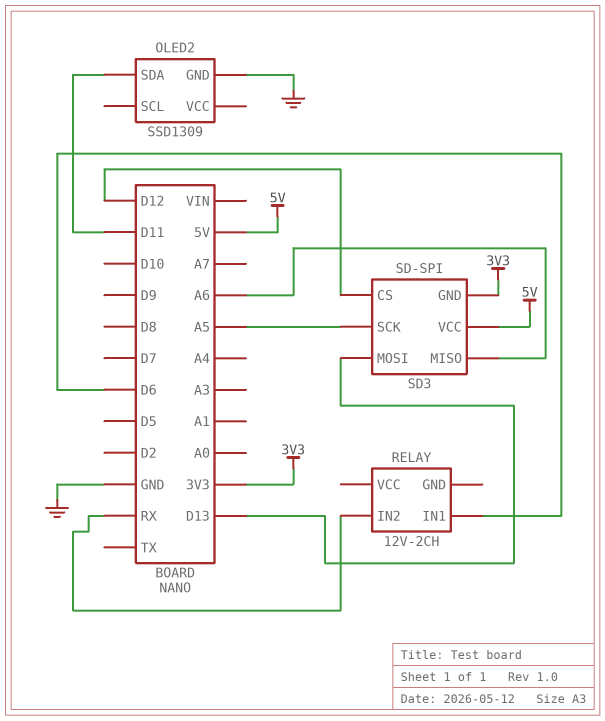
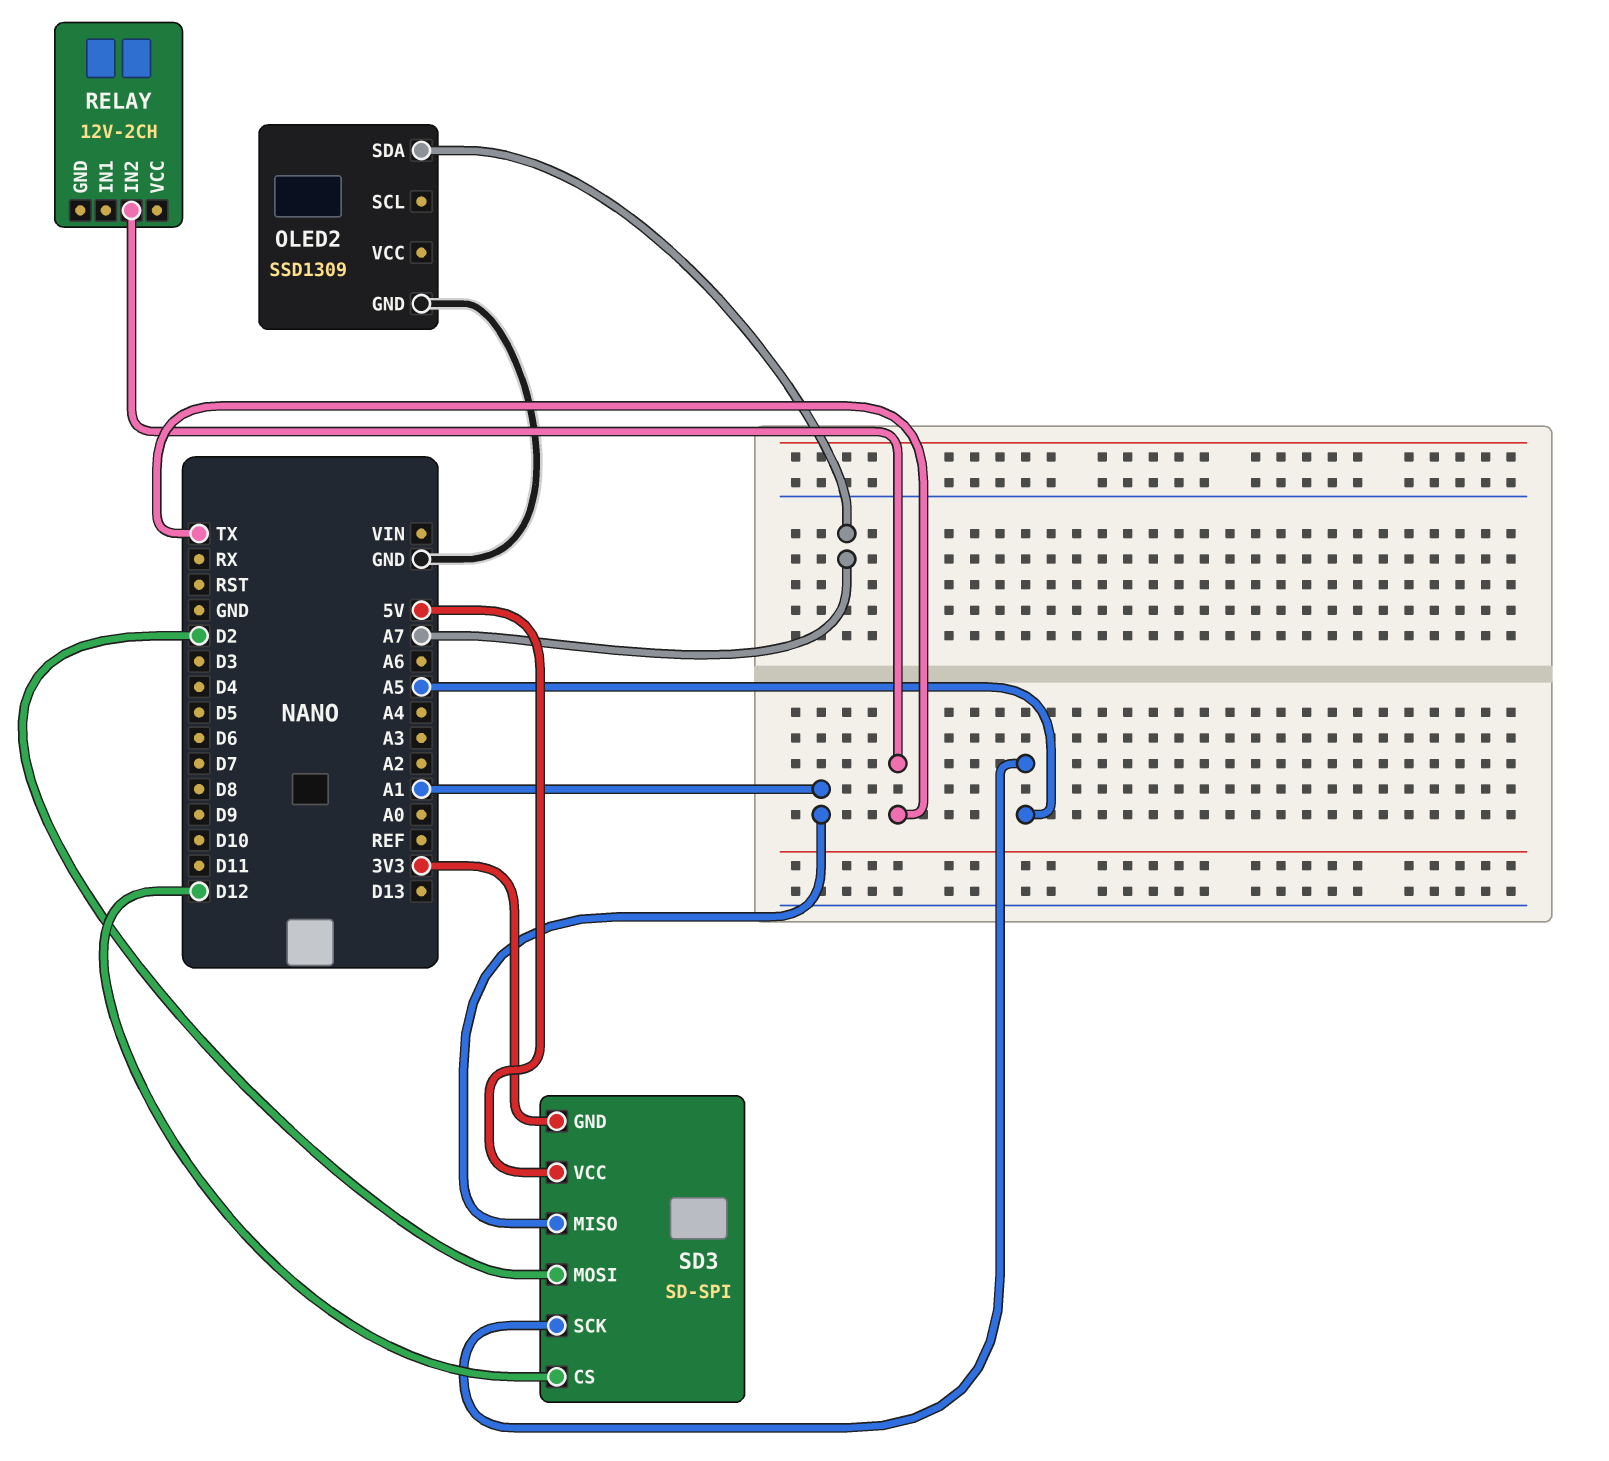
OLED2 pin SDA: D11 -> A7
RELAY pin IN1: D6 -> none
RELAY pin IN2: RX -> TX
SD3 pin MISO: A6 -> A1
SD3 pin MOSI: D13 -> D2

